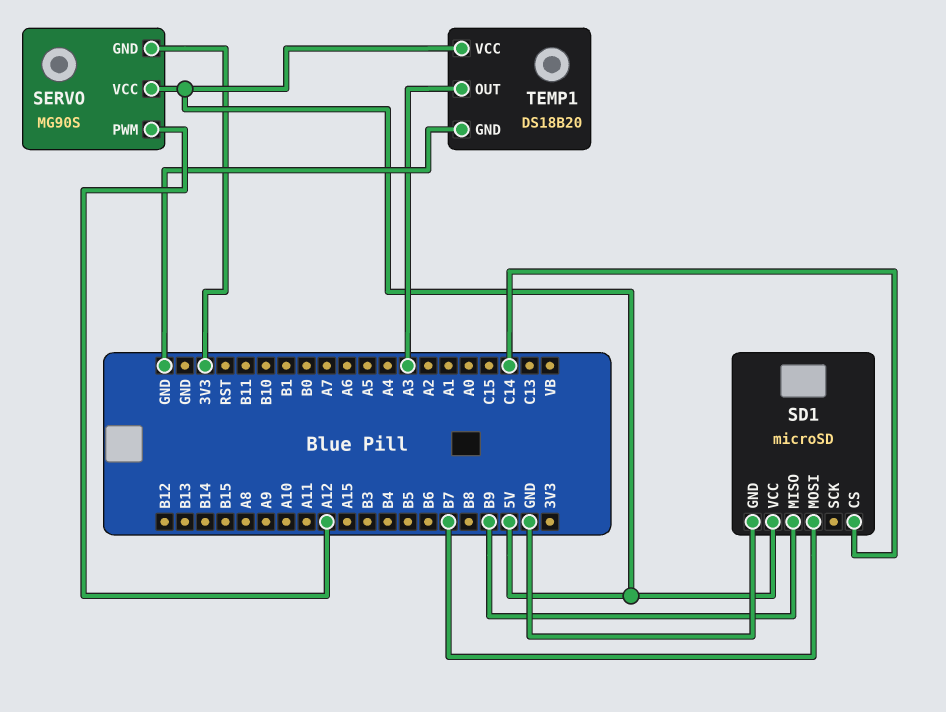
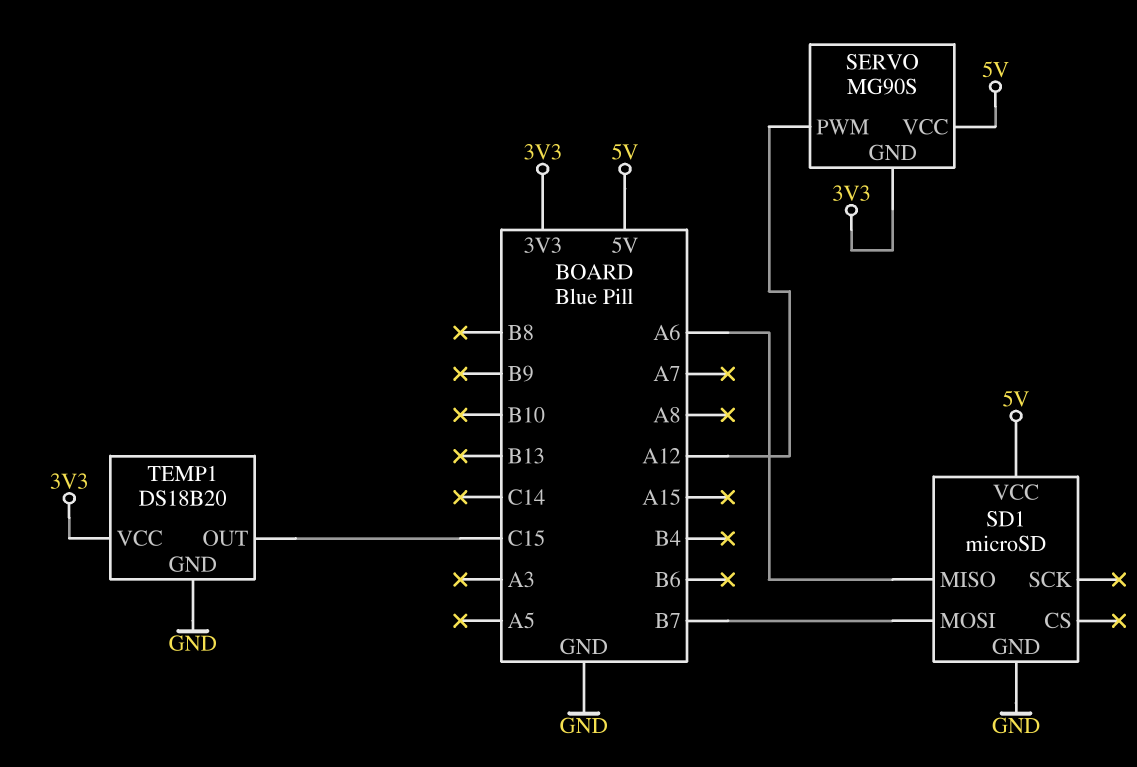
SD1 pin CS: C14 -> none
SD1 pin MISO: B9 -> A6
TEMP1 pin OUT: A3 -> C15
TEMP1 pin VCC: 5V -> 3V3

